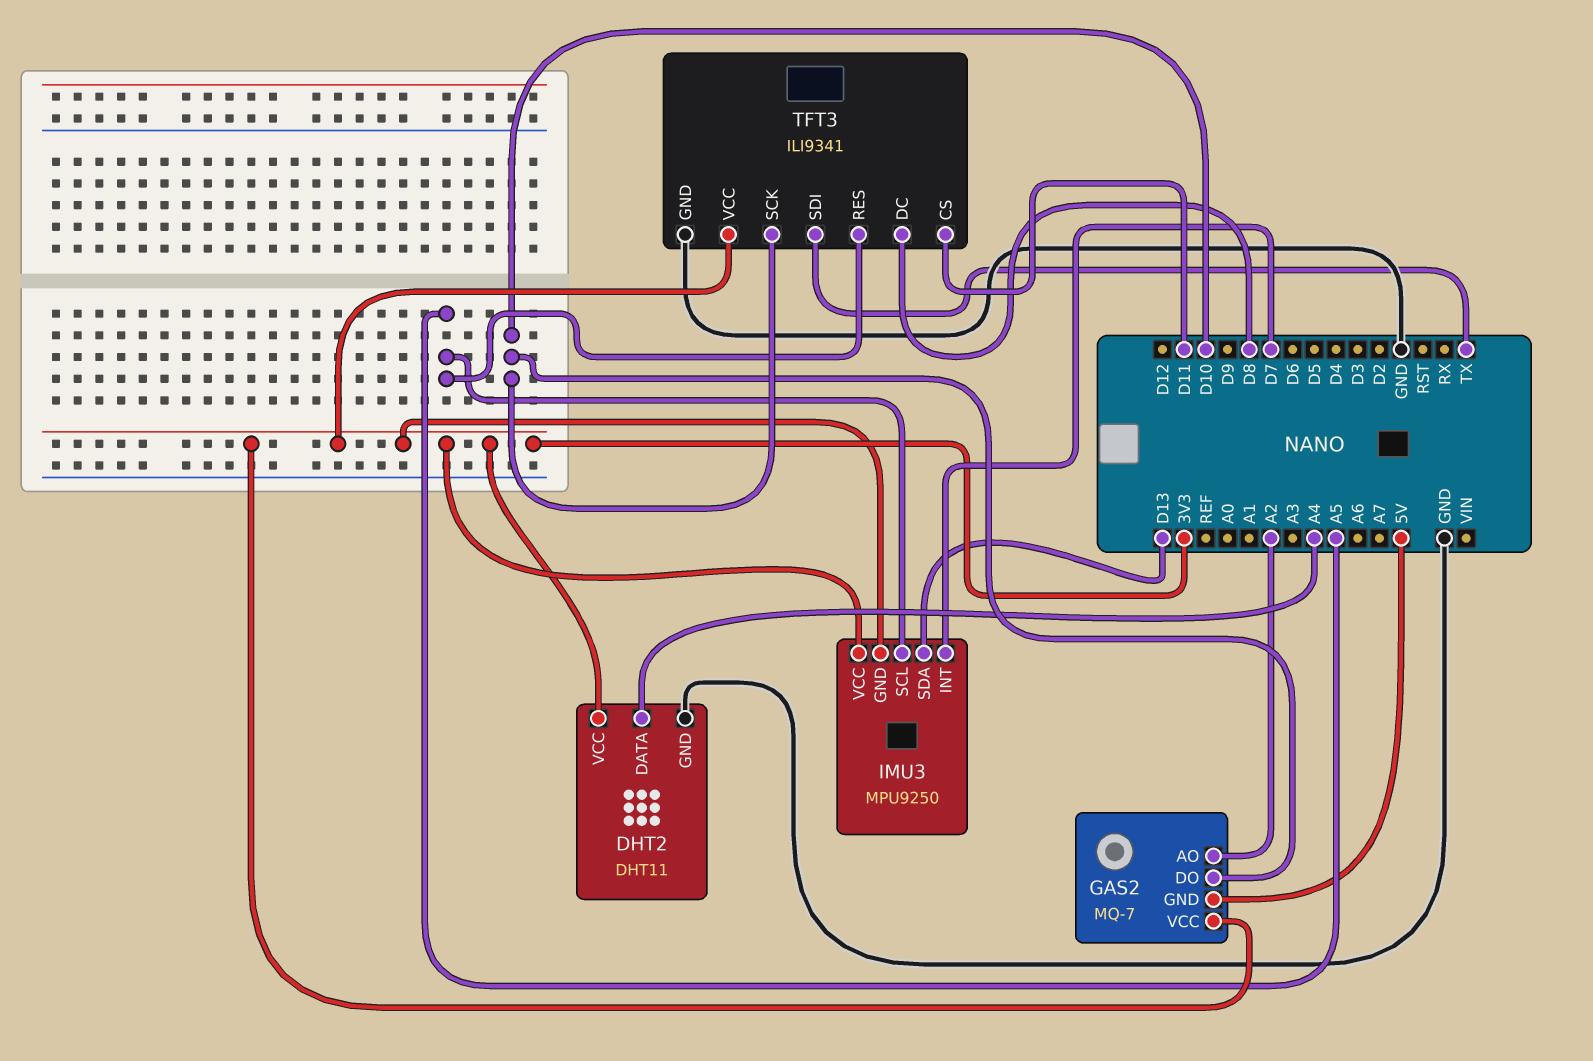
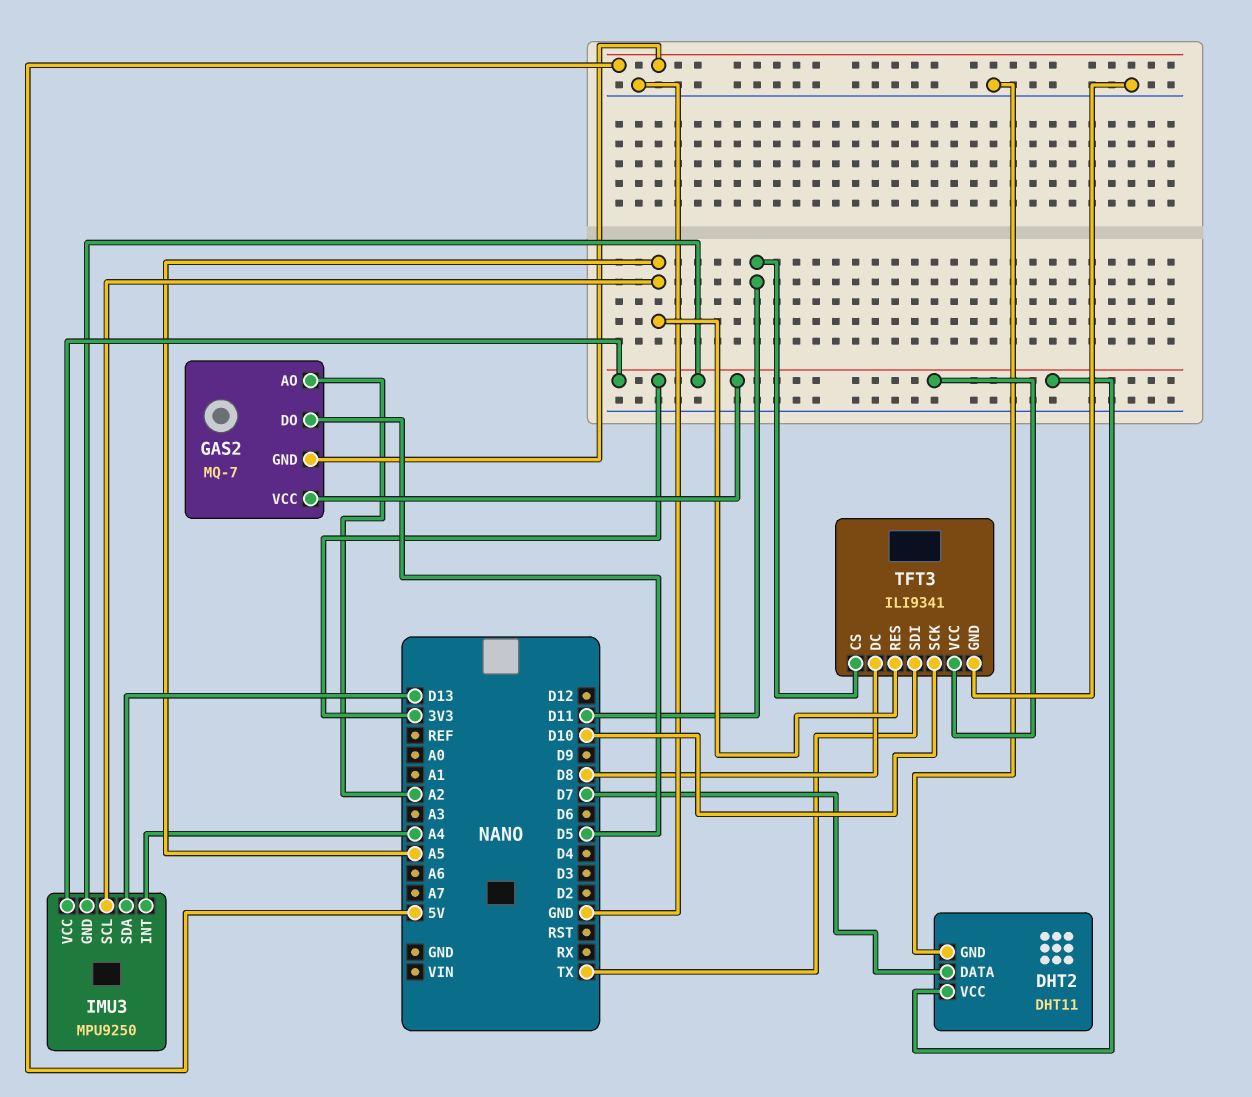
DHT2 pin DATA: A4 -> D7
GAS2 pin DO: D10 -> D5
IMU3 pin INT: D7 -> A4

